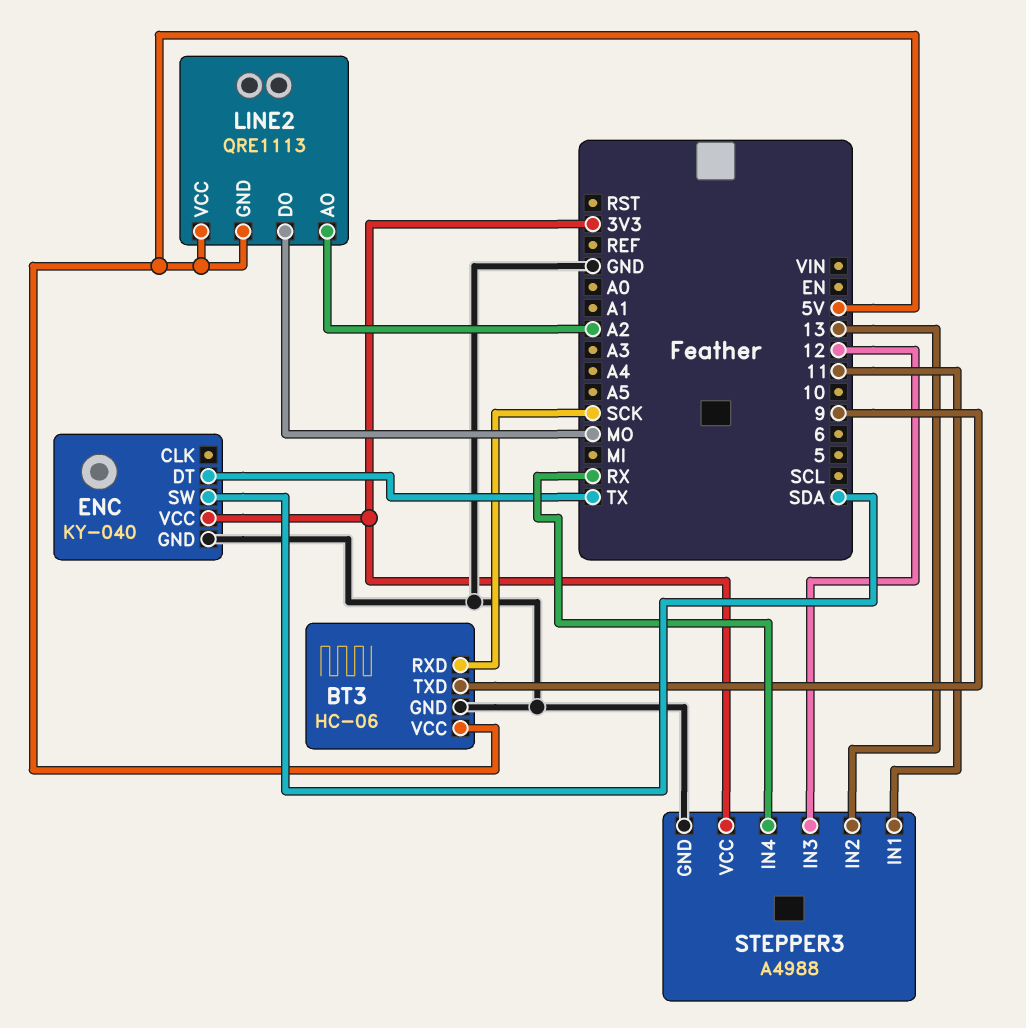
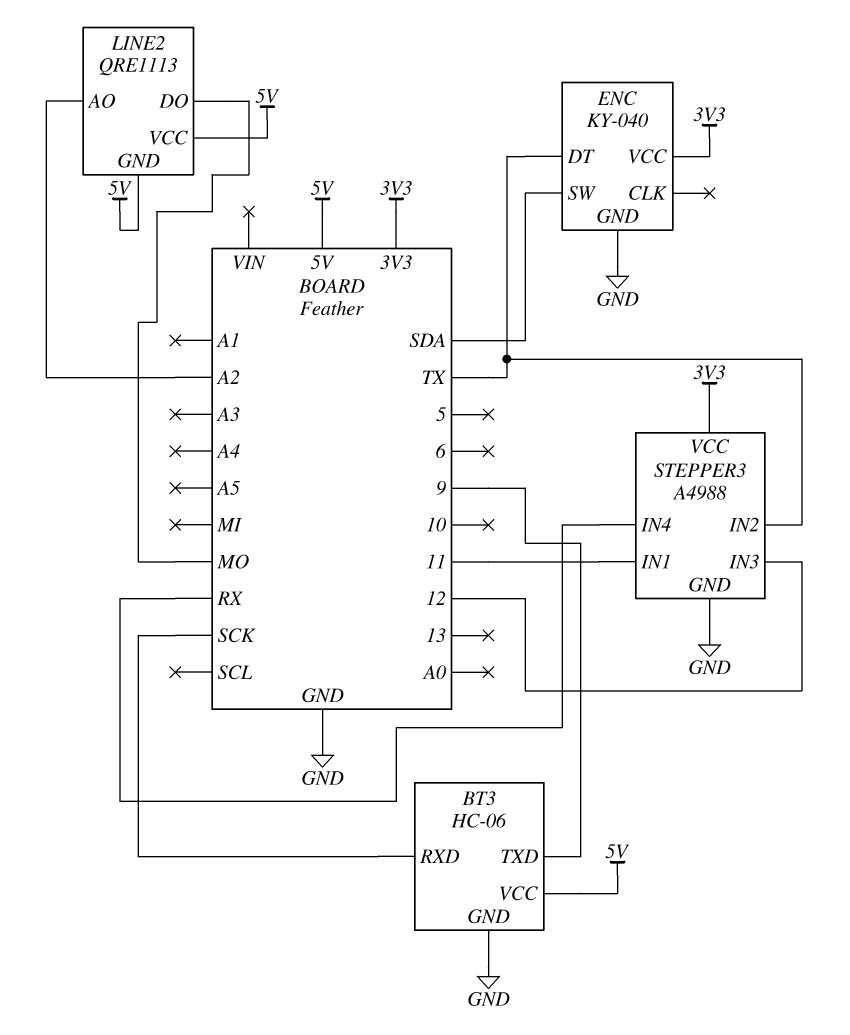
STEPPER3 pin IN2: 13 -> TX

